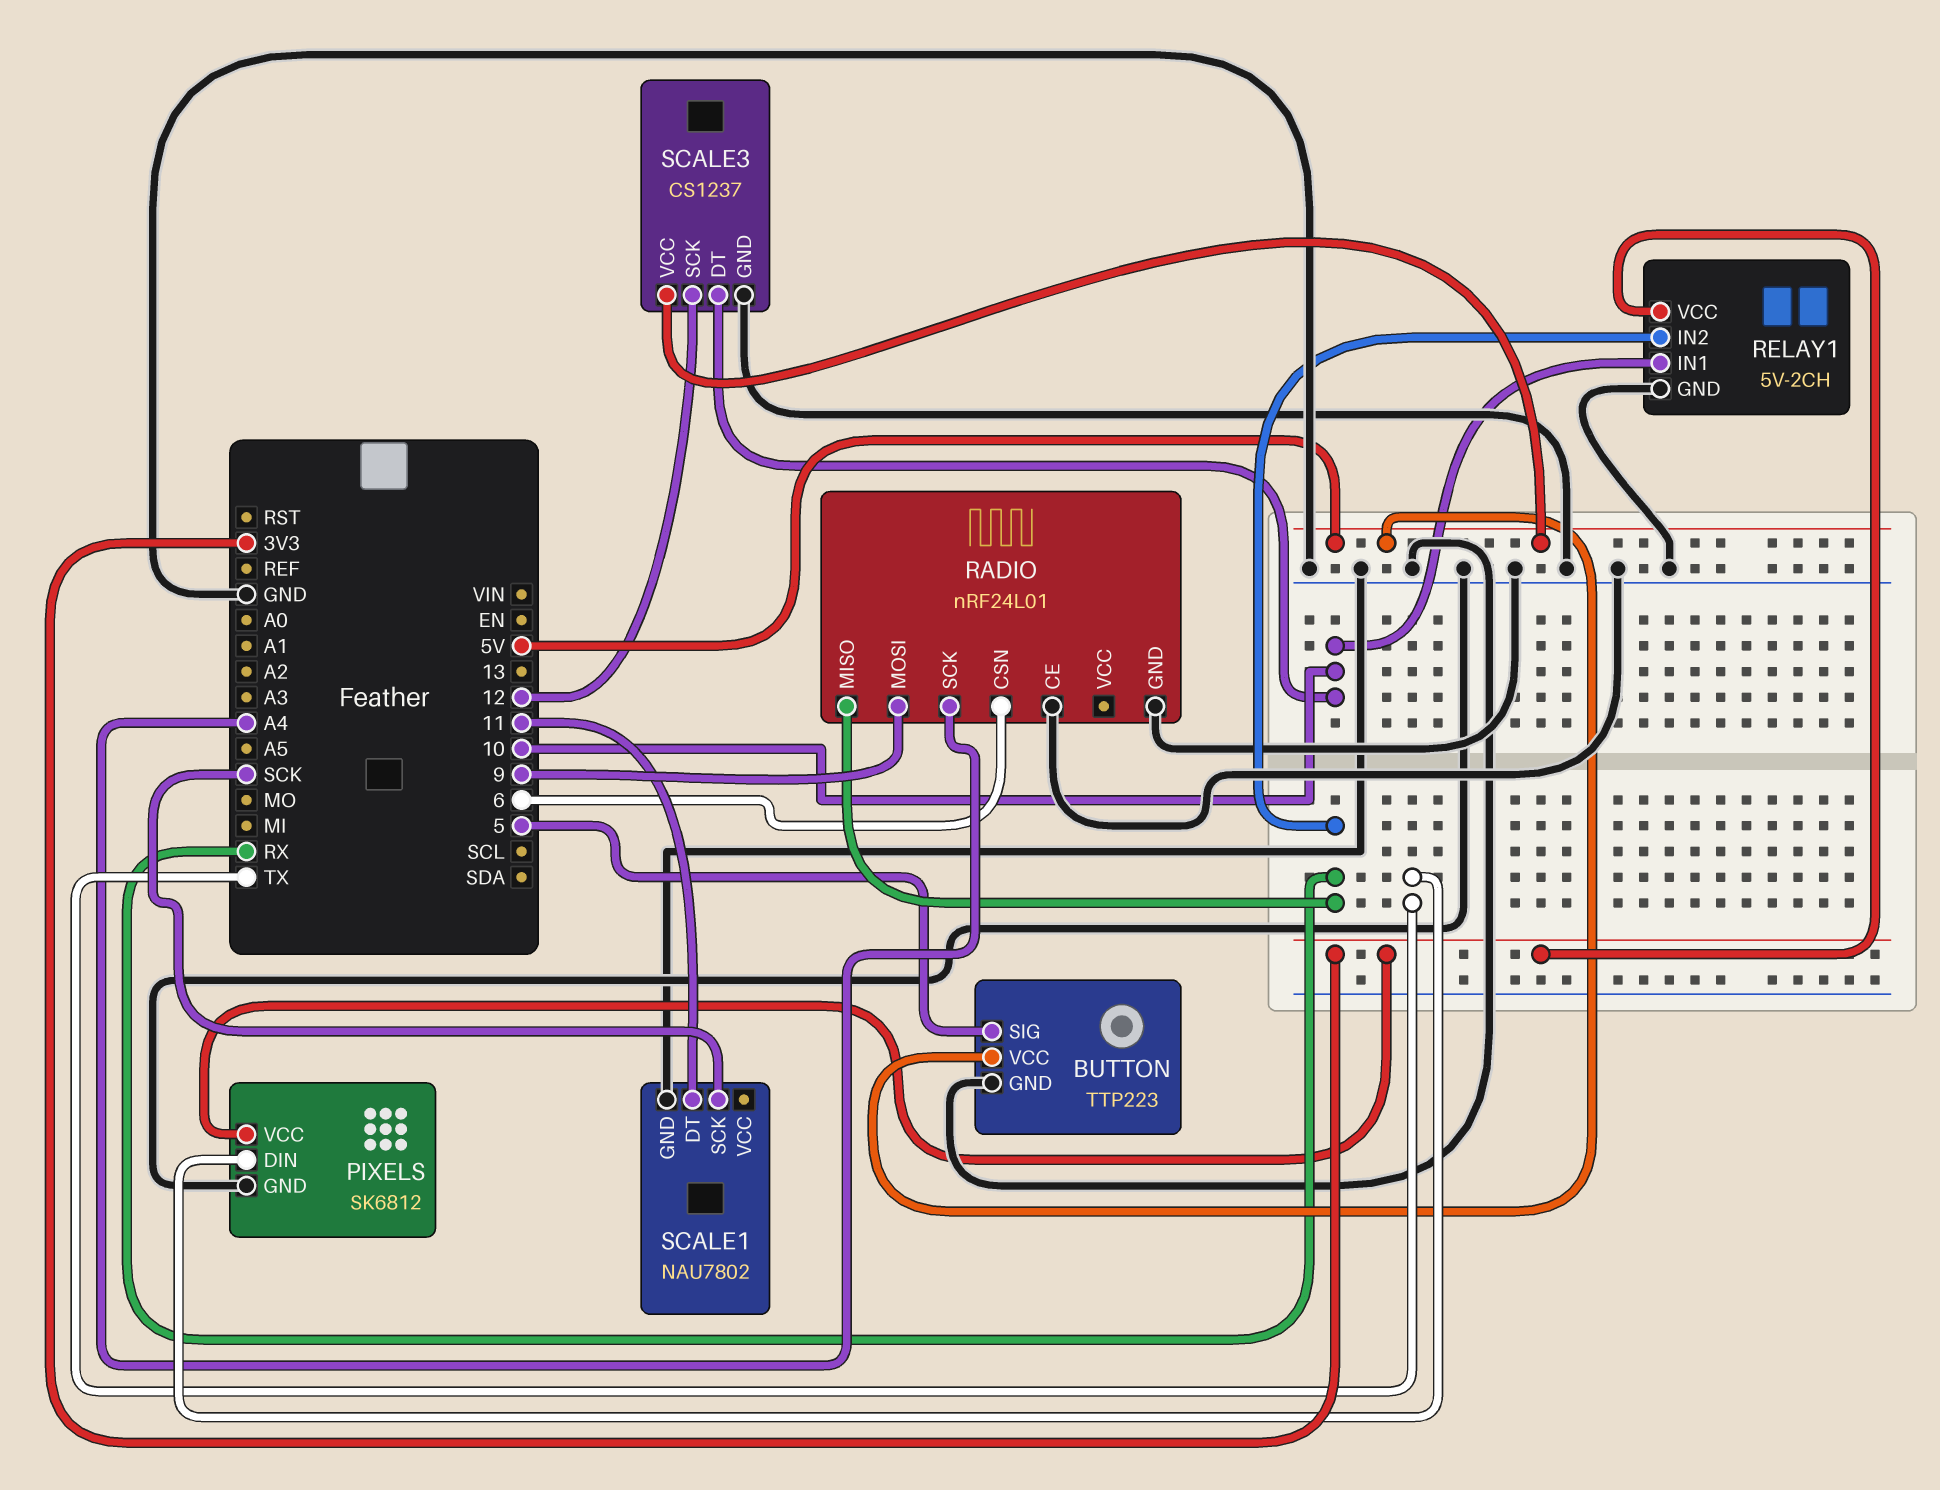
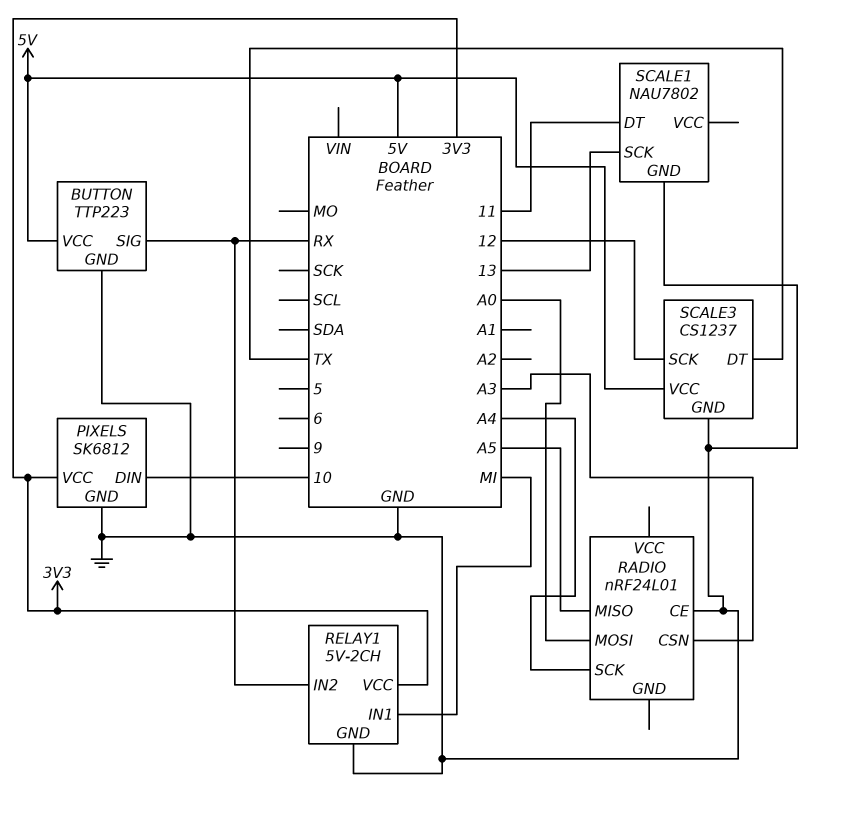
BUTTON pin SIG: 5 -> RX
PIXELS pin DIN: TX -> 10
RADIO pin CSN: 6 -> A3
RADIO pin GND: GND -> none
RADIO pin MISO: RX -> A5
RADIO pin MOSI: 9 -> A0
RELAY1 pin IN1: 10 -> MI
SCALE1 pin SCK: SCK -> 13
SCALE3 pin DT: 10 -> TX

